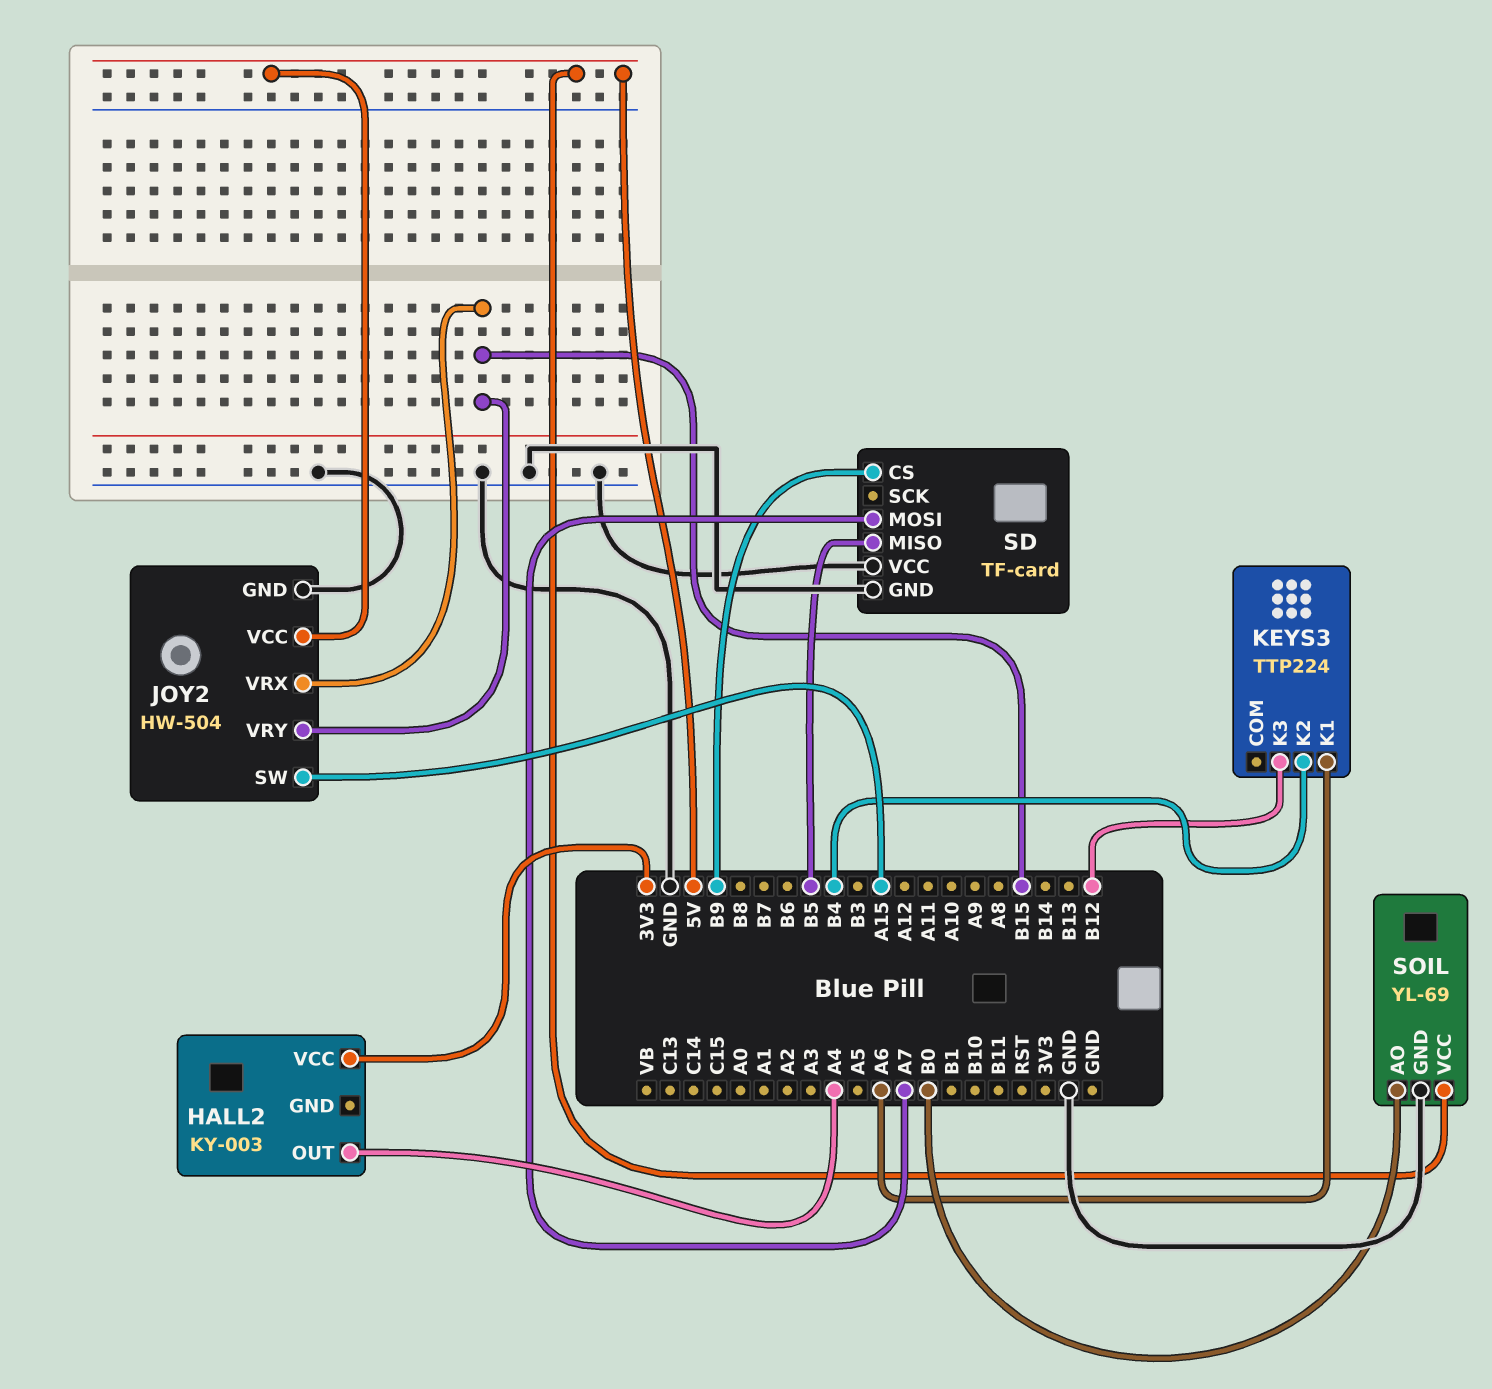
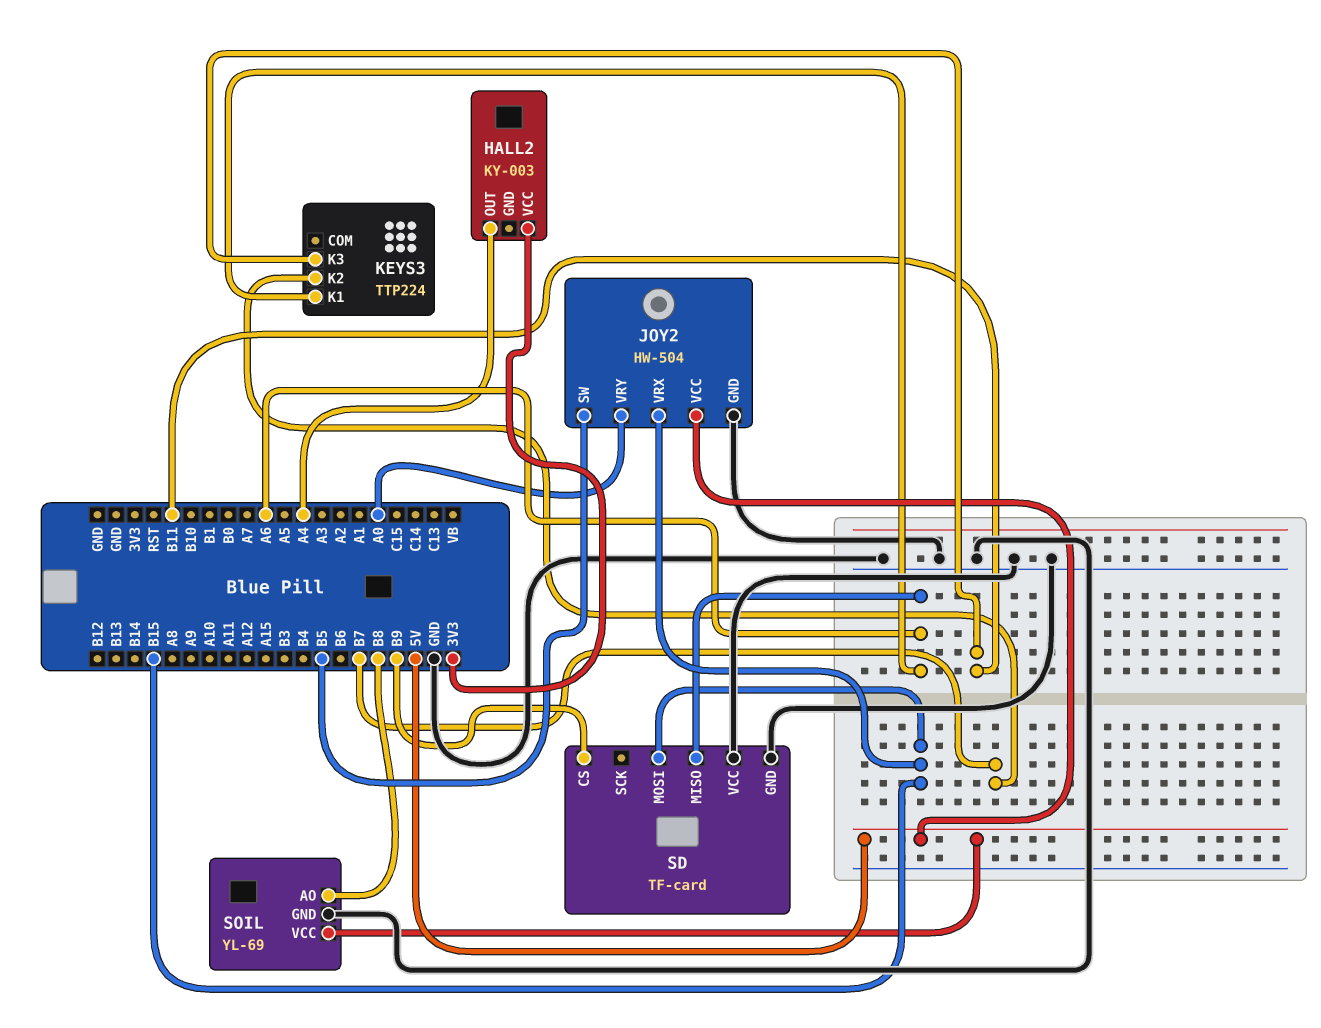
JOY2 pin SW: A15 -> B5
JOY2 pin VRY: B15 -> A0
KEYS3 pin K2: B4 -> B7
KEYS3 pin K3: B12 -> B11
SD pin MISO: B5 -> A6
SD pin MOSI: A7 -> B15
SOIL pin AO: B0 -> B8

